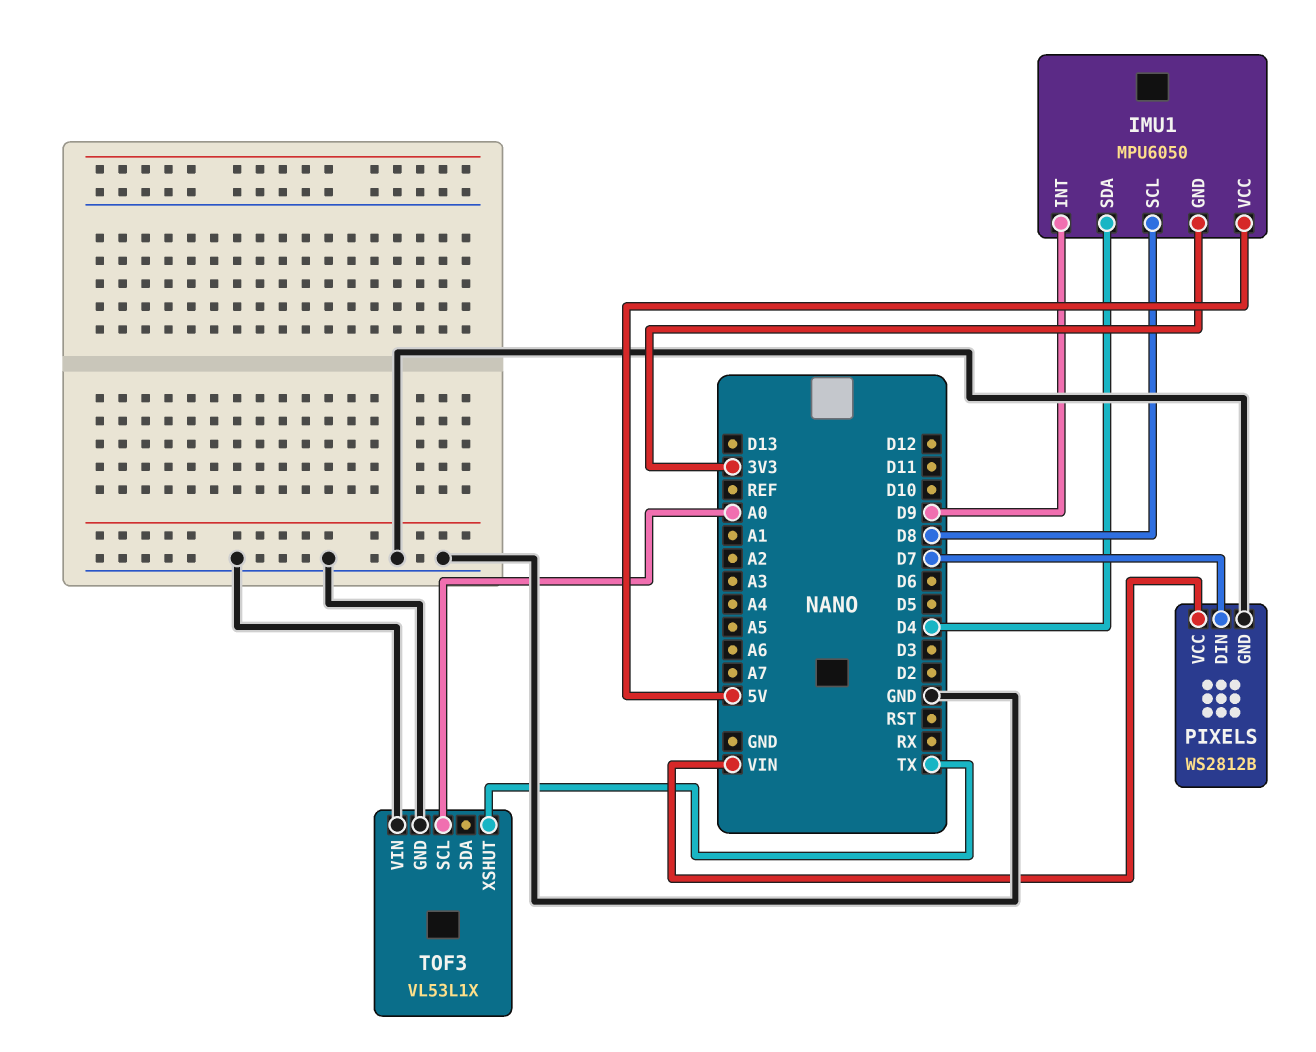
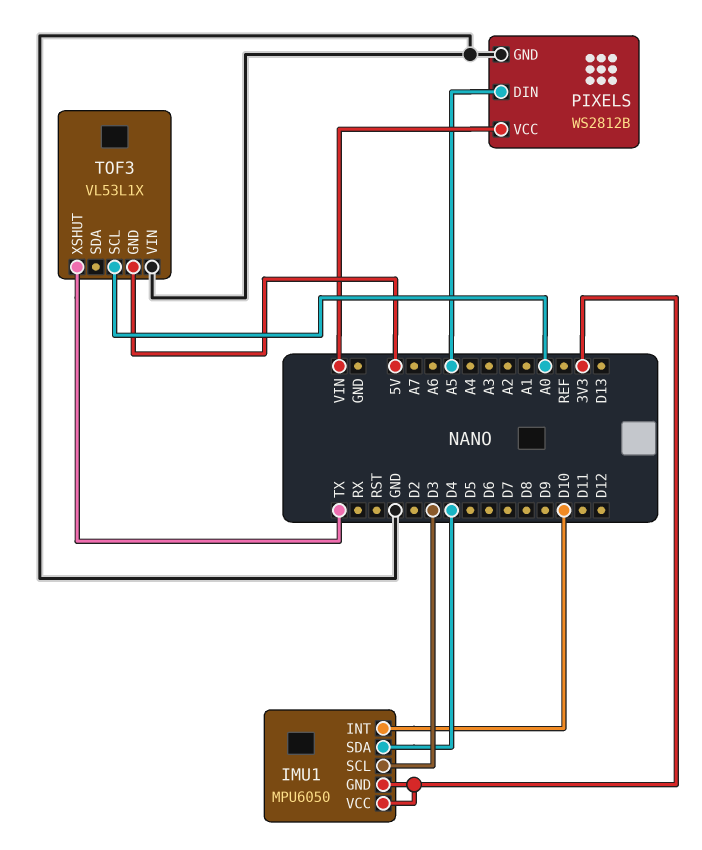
IMU1 pin INT: D9 -> D10
IMU1 pin SCL: D8 -> D3
IMU1 pin VCC: 5V -> 3V3
PIXELS pin DIN: D7 -> A5
TOF3 pin GND: GND -> 5V

